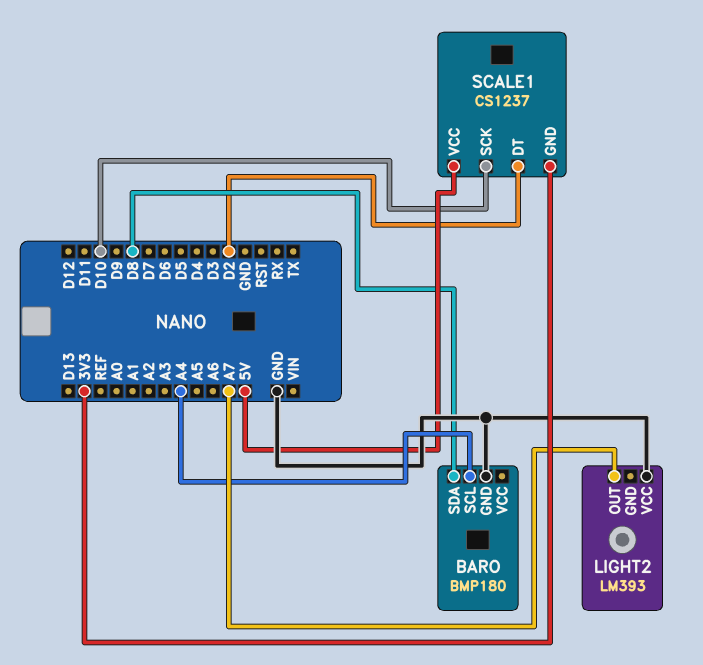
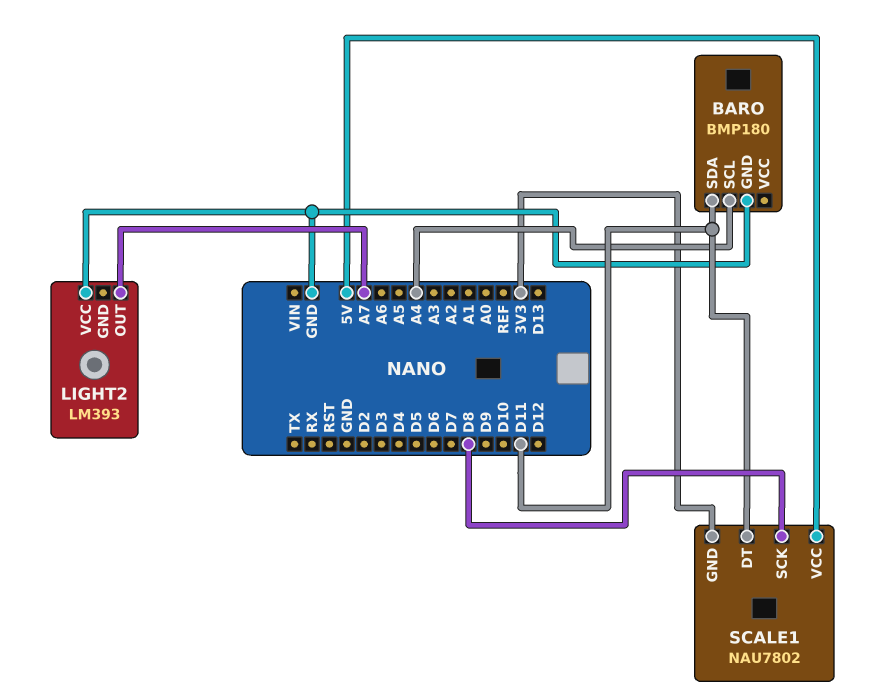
BARO pin SDA: D8 -> D11
SCALE1: CS1237 -> NAU7802
SCALE1 pin DT: D2 -> D11
SCALE1 pin SCK: D10 -> D8

